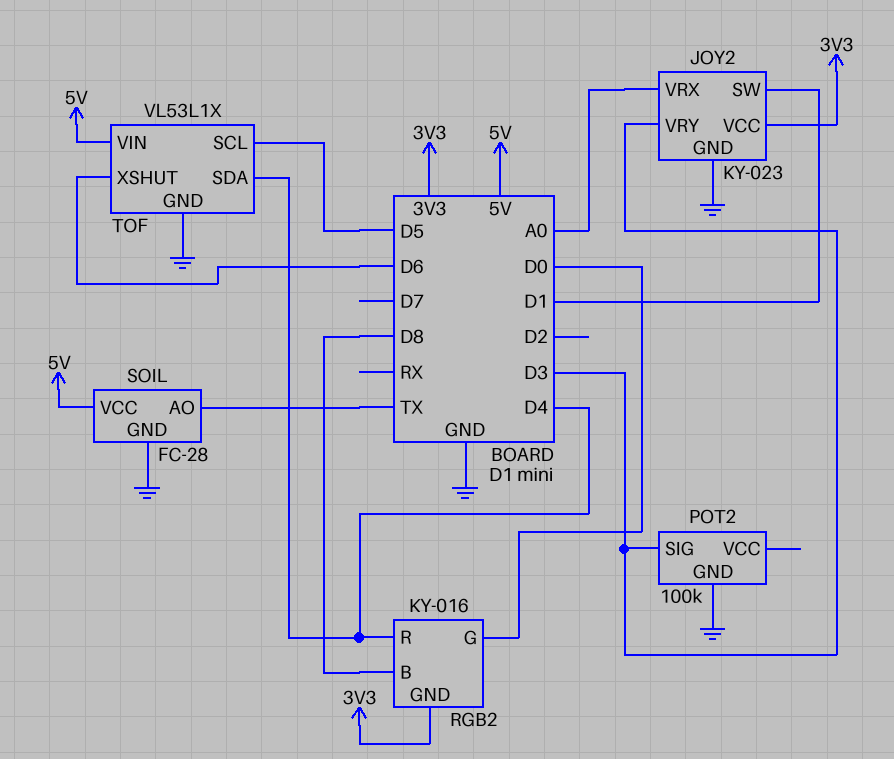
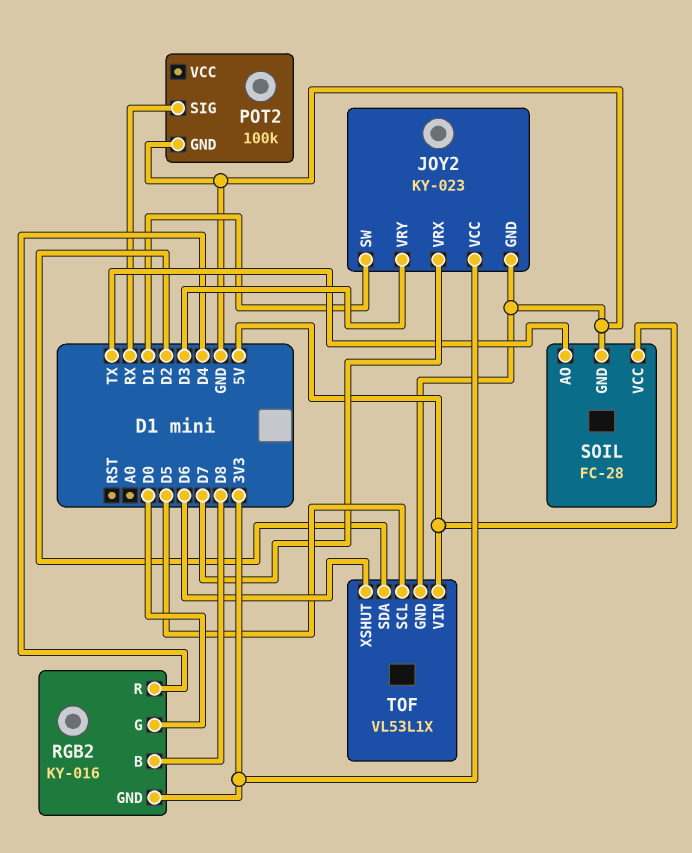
JOY2 pin VRX: A0 -> D7
POT2 pin SIG: D3 -> RX
TOF pin SDA: D4 -> D2

